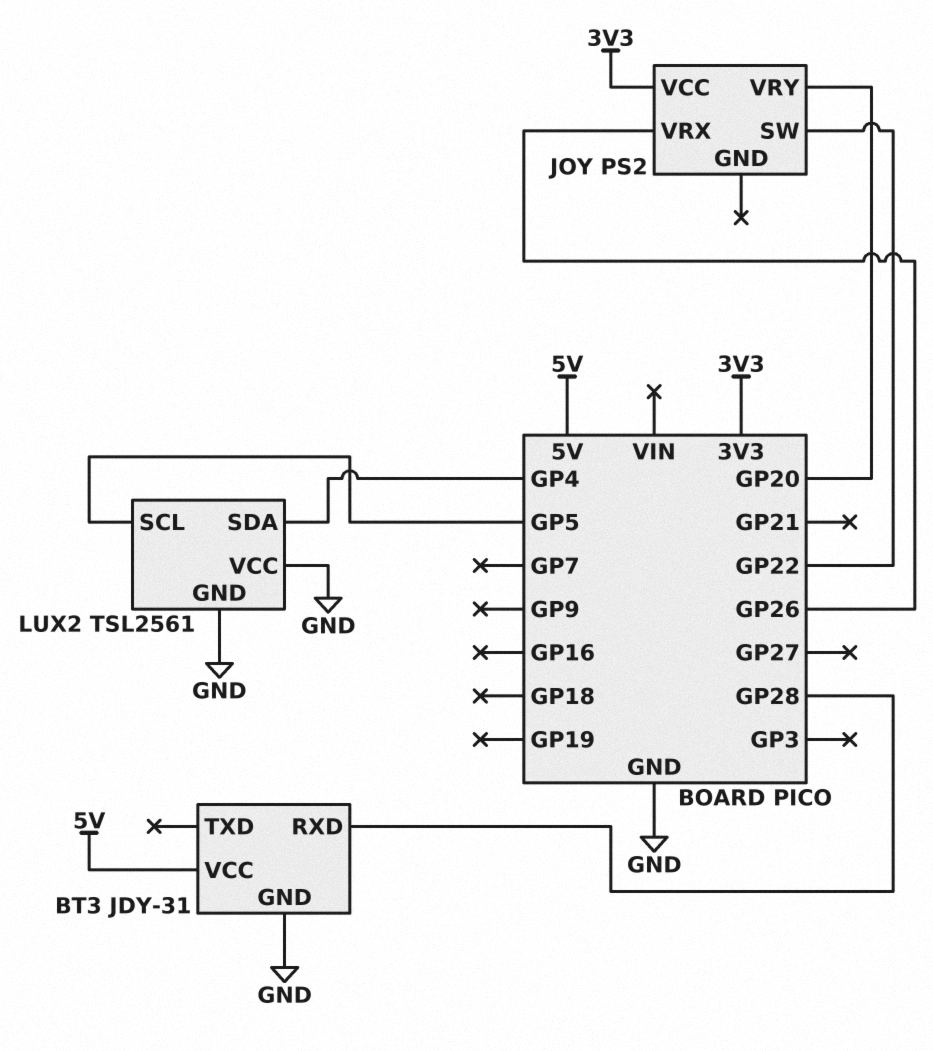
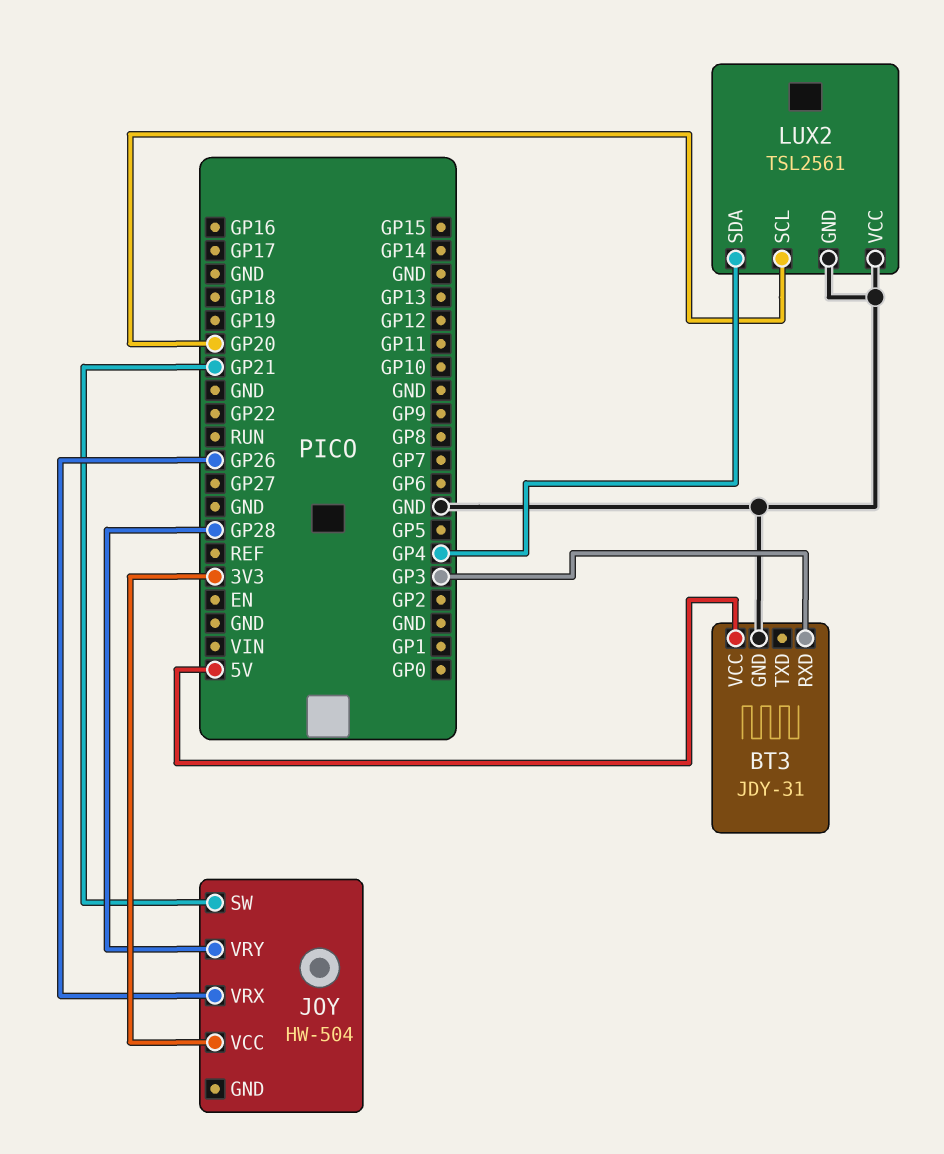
BT3 pin RXD: GP28 -> GP3
JOY: PS2 -> HW-504
JOY pin SW: GP22 -> GP21
JOY pin VRY: GP20 -> GP28
LUX2 pin SCL: GP5 -> GP20

